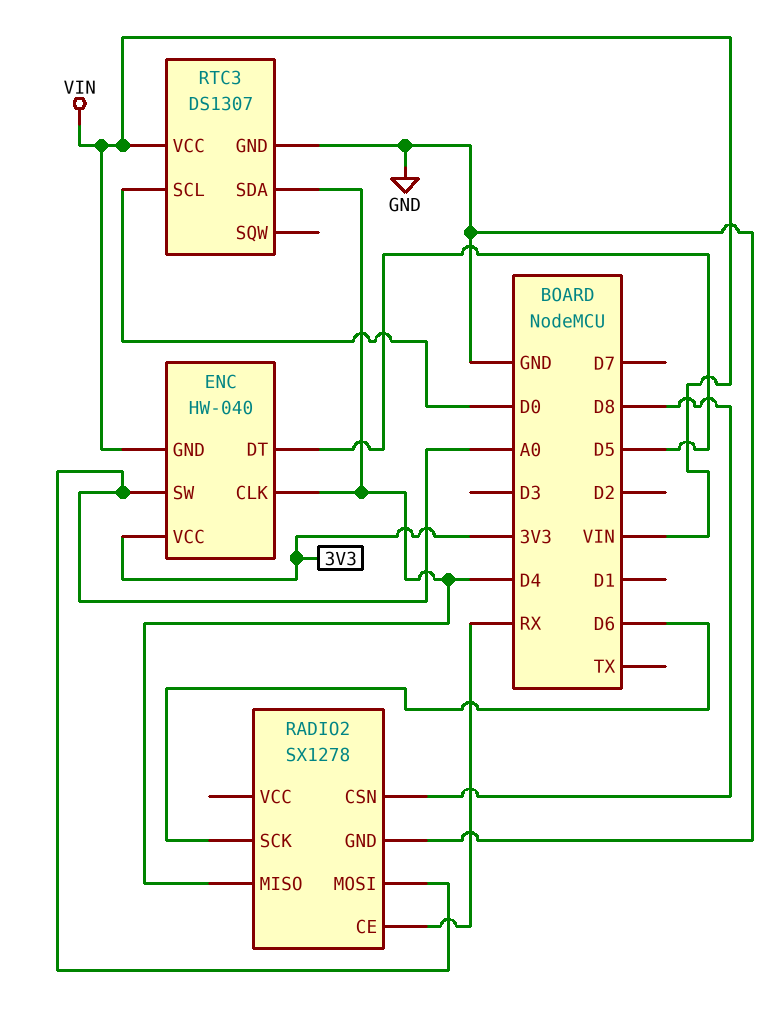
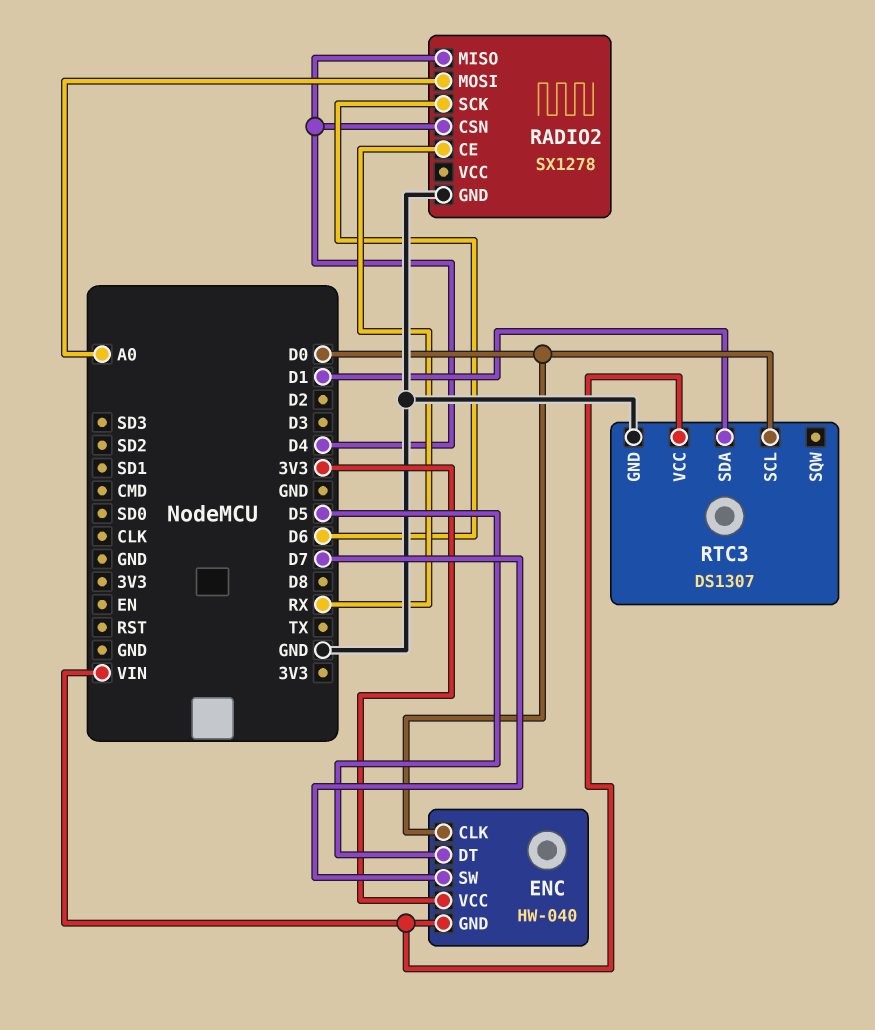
ENC pin CLK: D4 -> D0
ENC pin SW: A0 -> D7
RADIO2 pin CSN: D8 -> D4
RTC3 pin SDA: D4 -> D1

